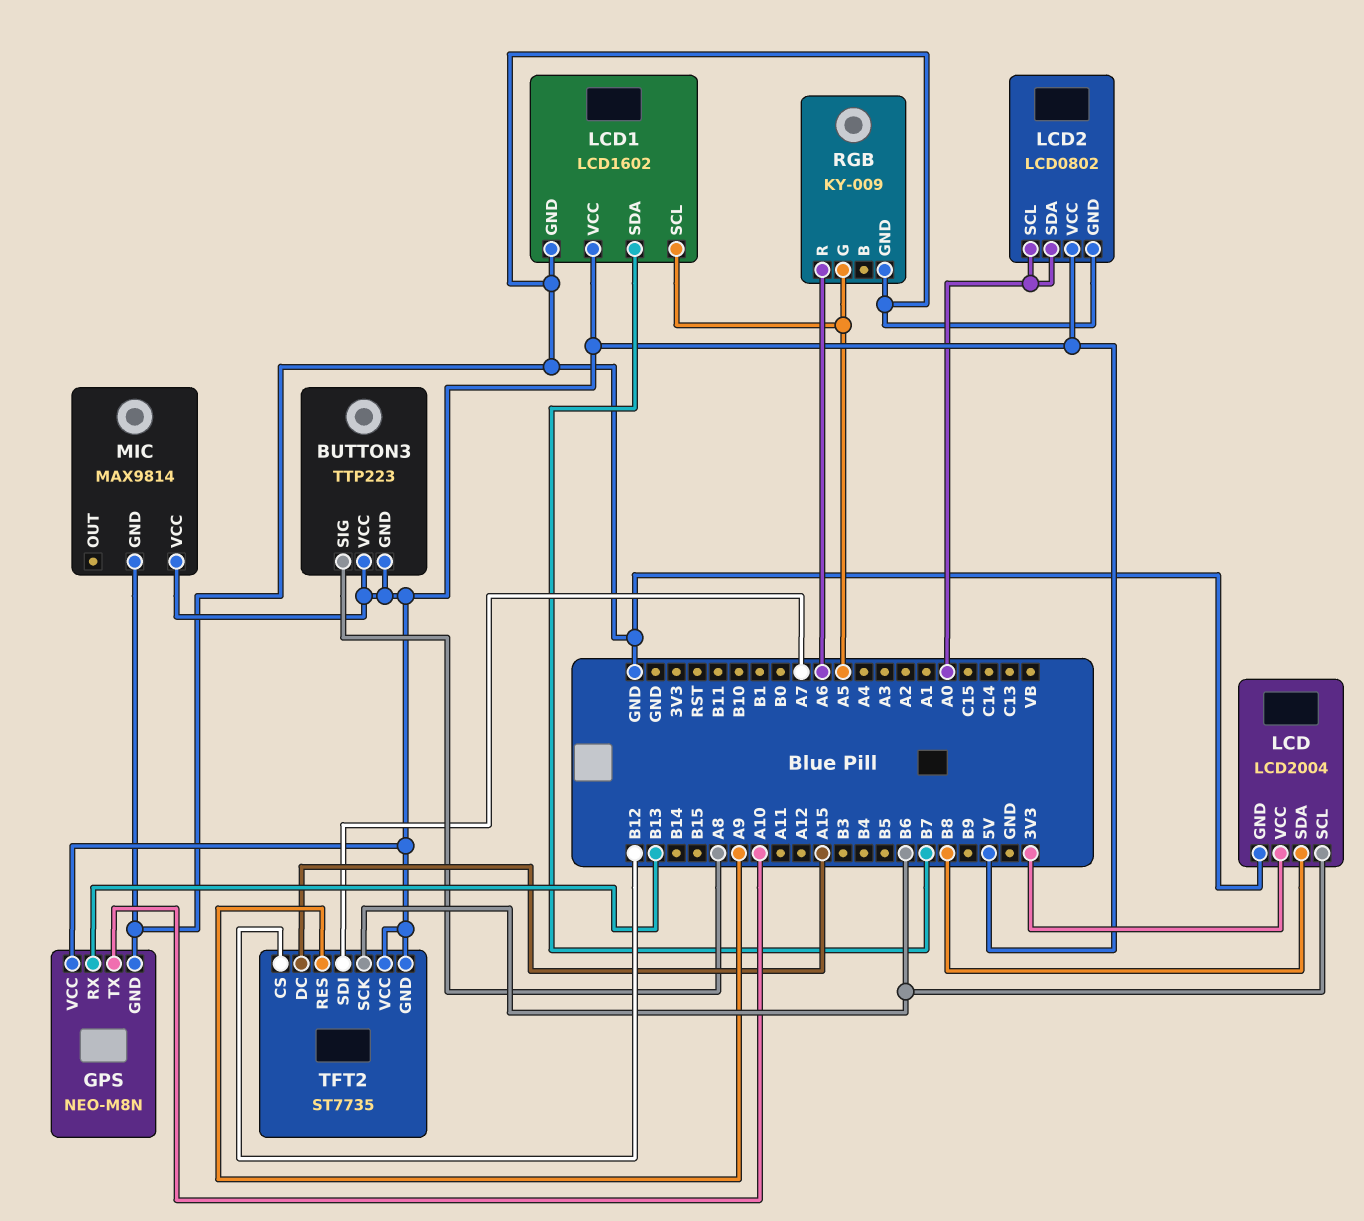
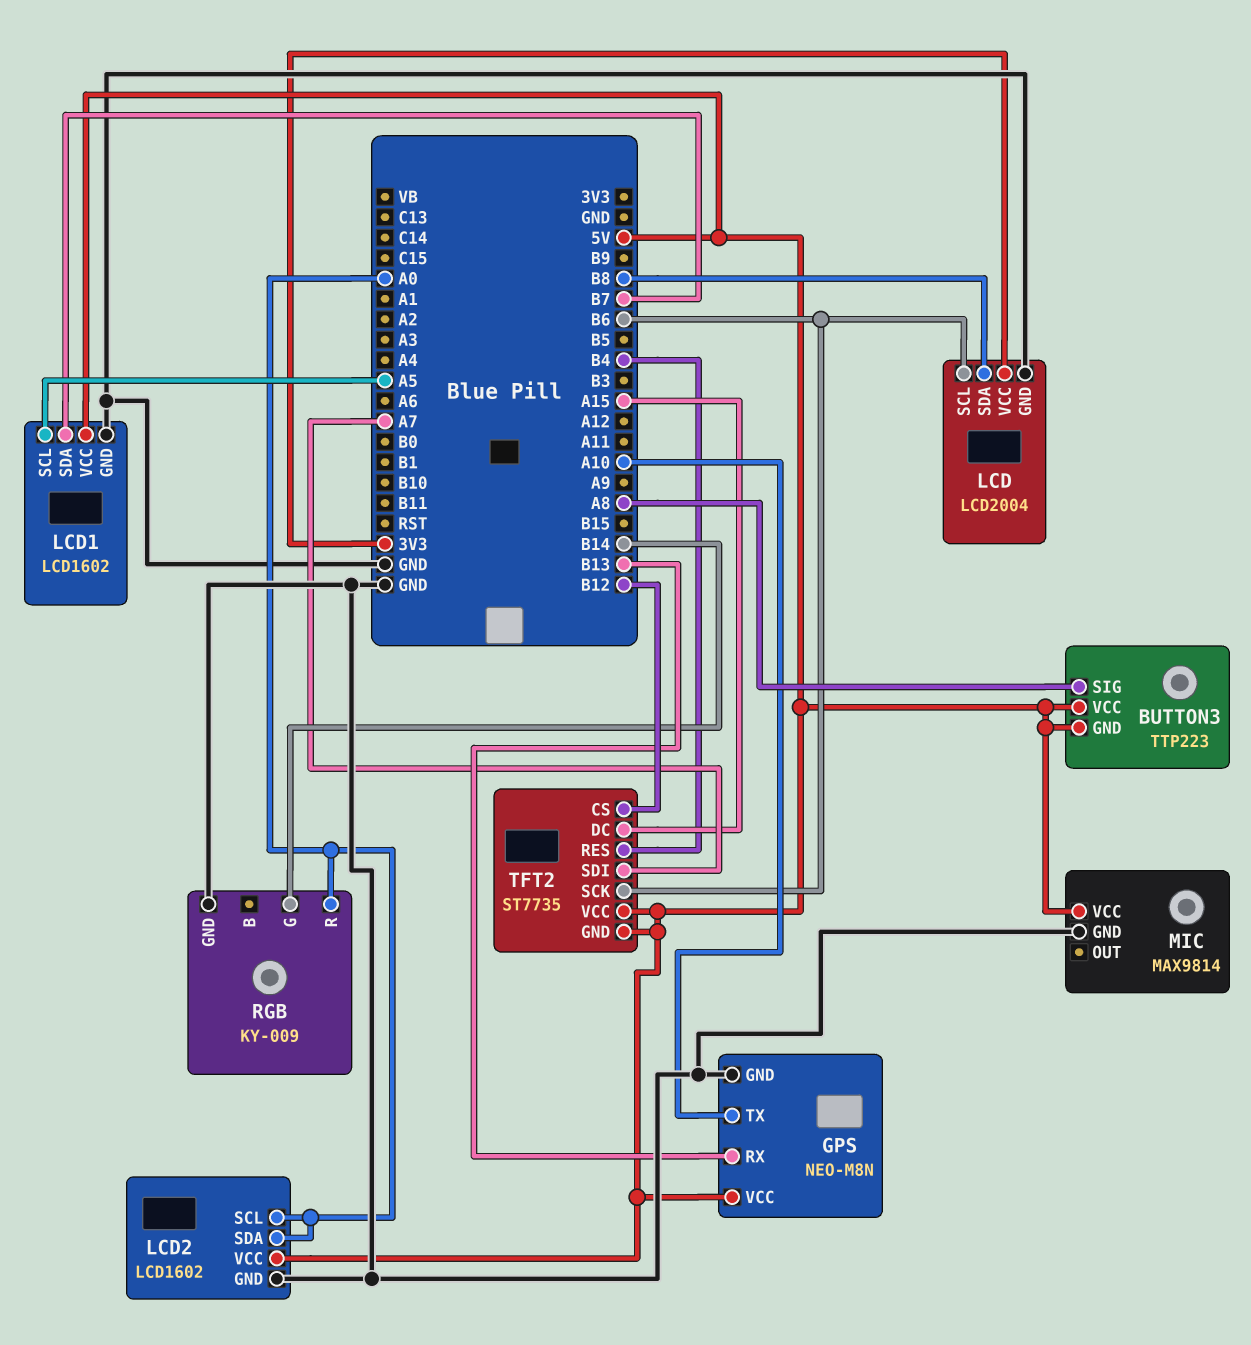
LCD2: LCD0802 -> LCD1602
RGB pin G: A5 -> B14
RGB pin R: A6 -> A0
TFT2 pin RES: A9 -> B4

